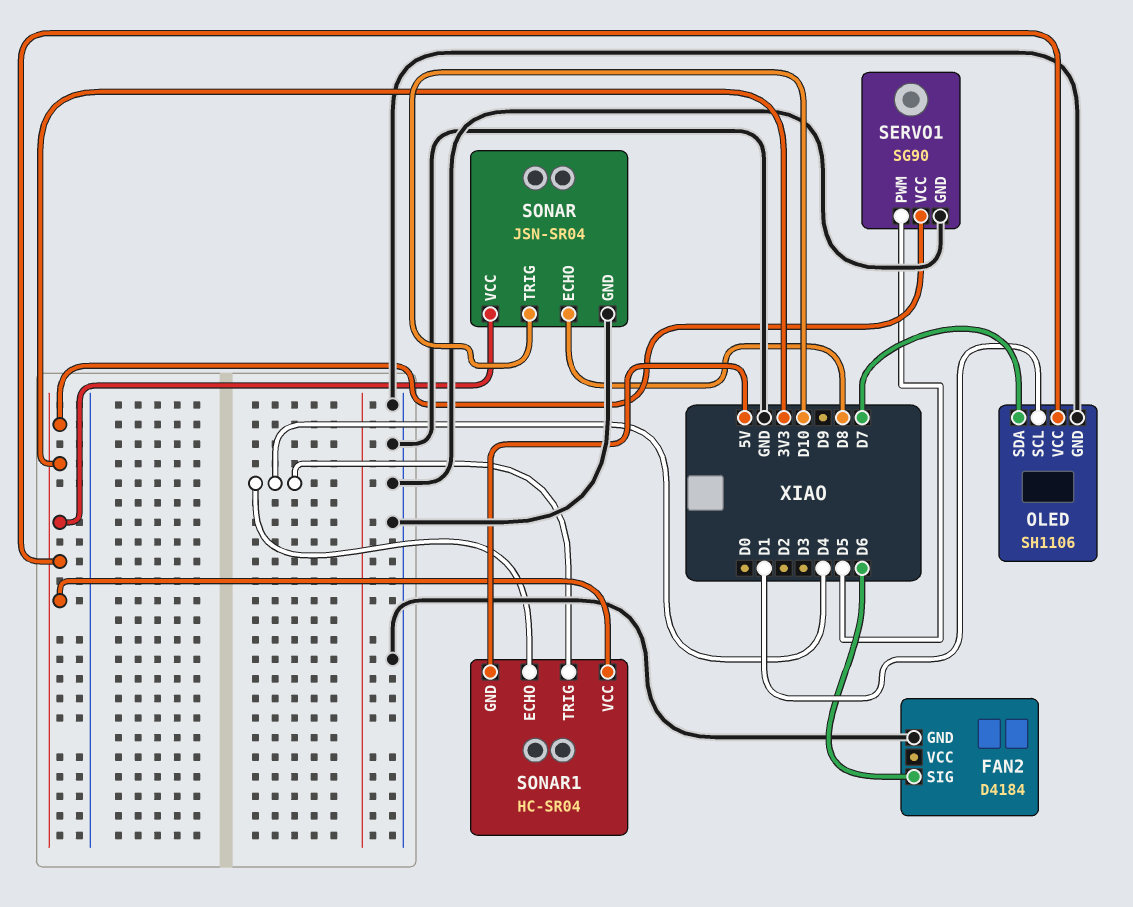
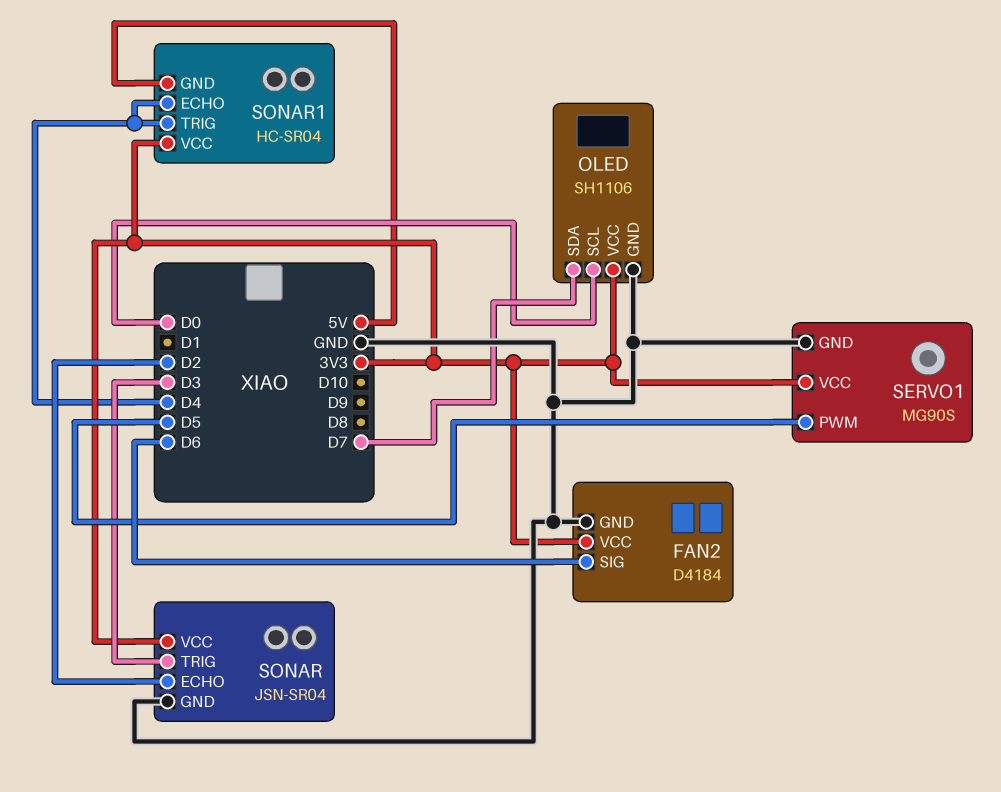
FAN2 pin VCC: none -> 3V3
OLED pin SCL: D1 -> D0
SERVO1: SG90 -> MG90S
SONAR pin ECHO: D8 -> D2
SONAR pin TRIG: D10 -> D3

